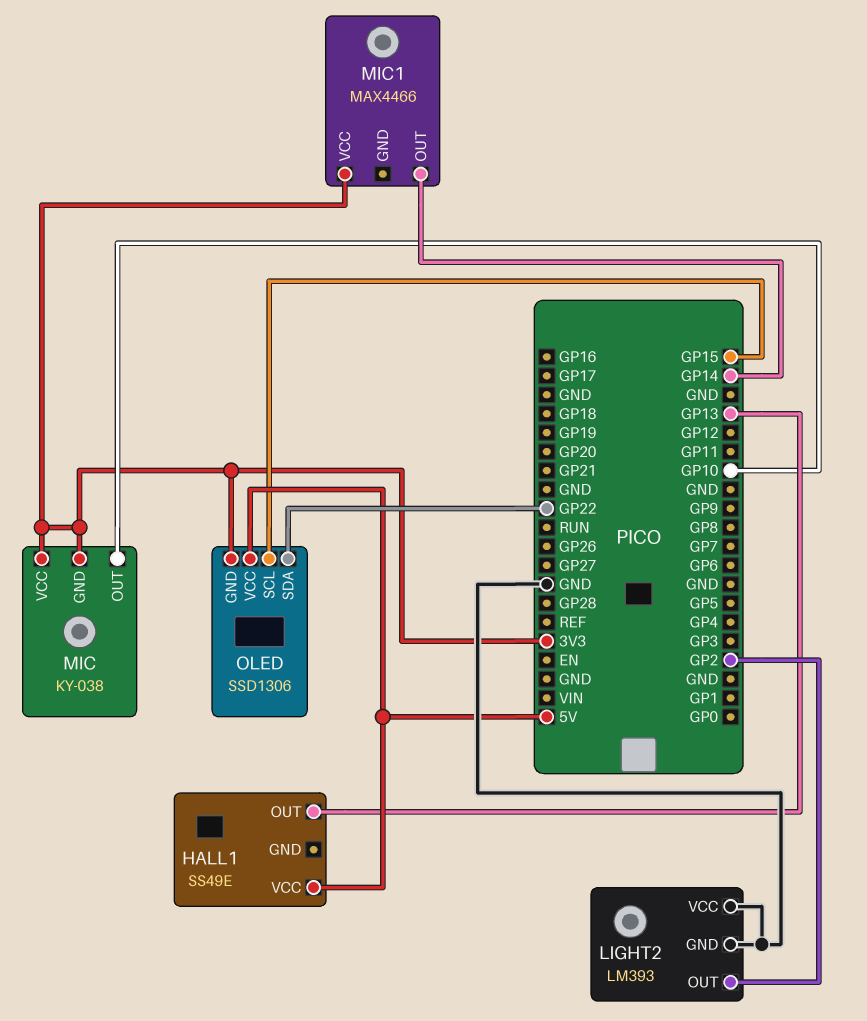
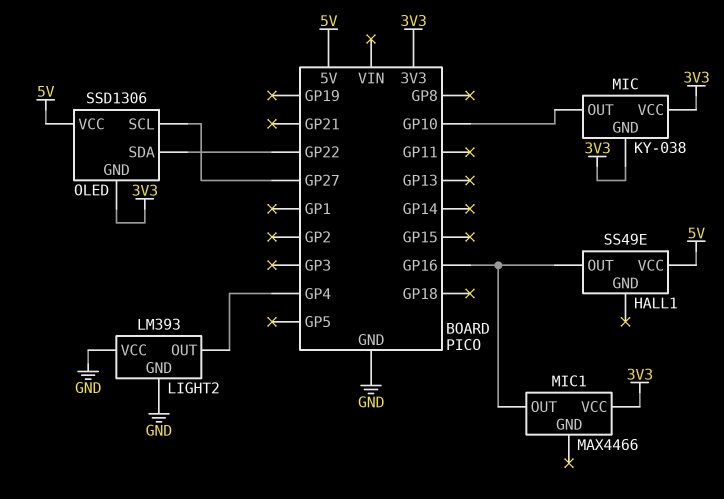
HALL1 pin OUT: GP13 -> GP16
LIGHT2 pin OUT: GP2 -> GP4
MIC1 pin OUT: GP14 -> GP16
OLED pin SCL: GP15 -> GP27

